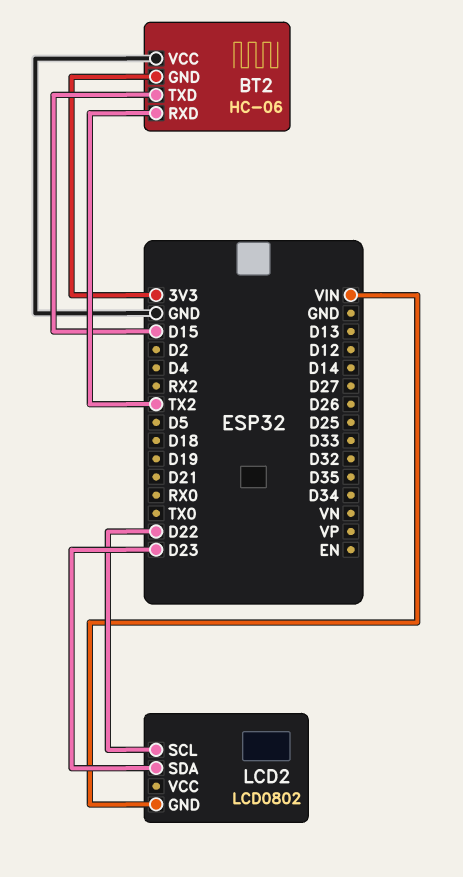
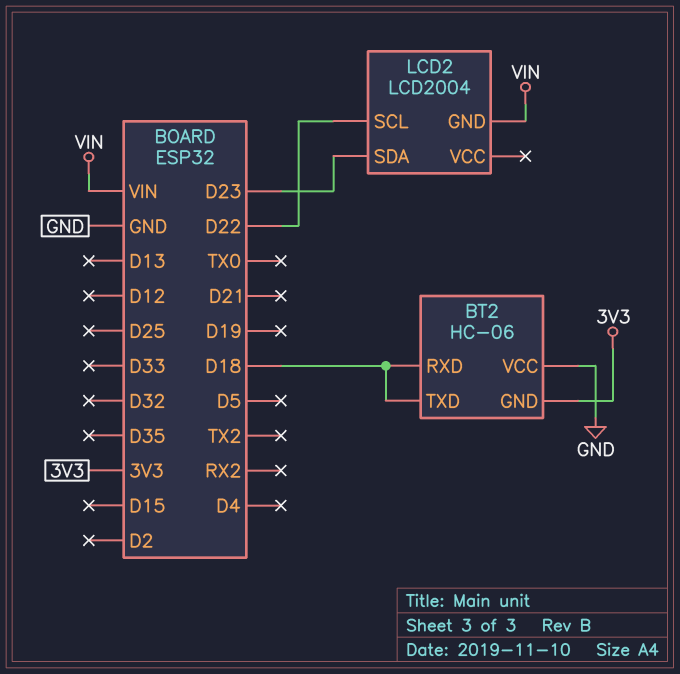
BT2 pin RXD: TX2 -> D18
BT2 pin TXD: D15 -> D18
LCD2: LCD0802 -> LCD2004

